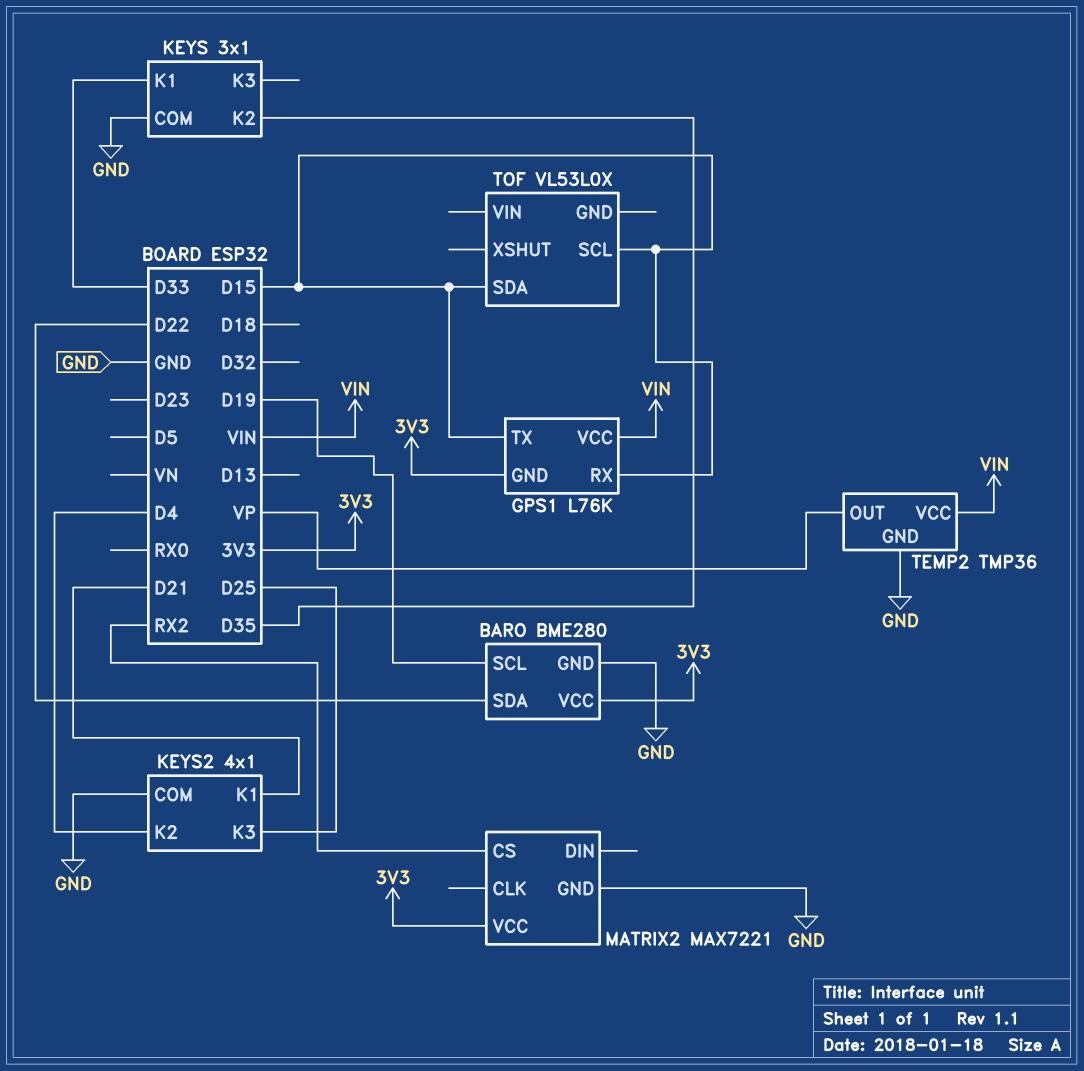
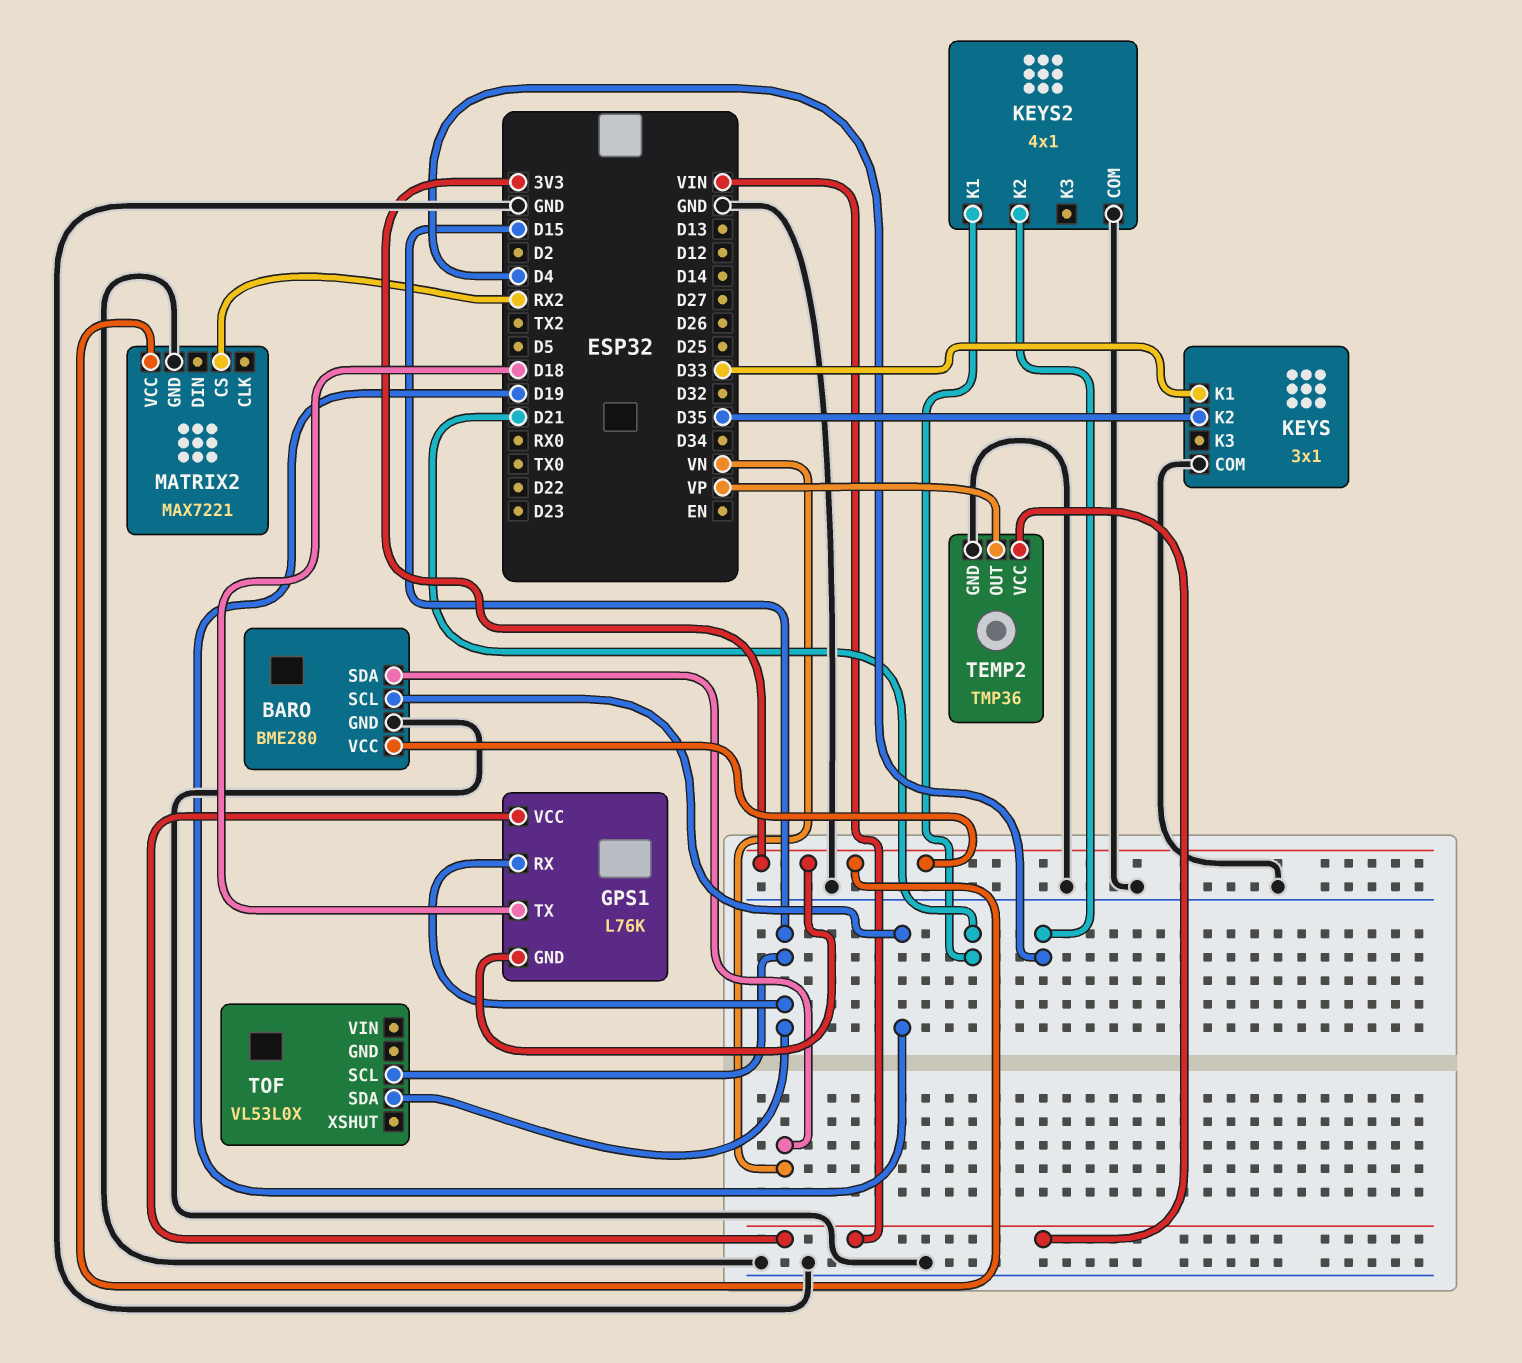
BARO pin SDA: D22 -> VN
GPS1 pin TX: D15 -> D18
KEYS2 pin K3: D25 -> none

